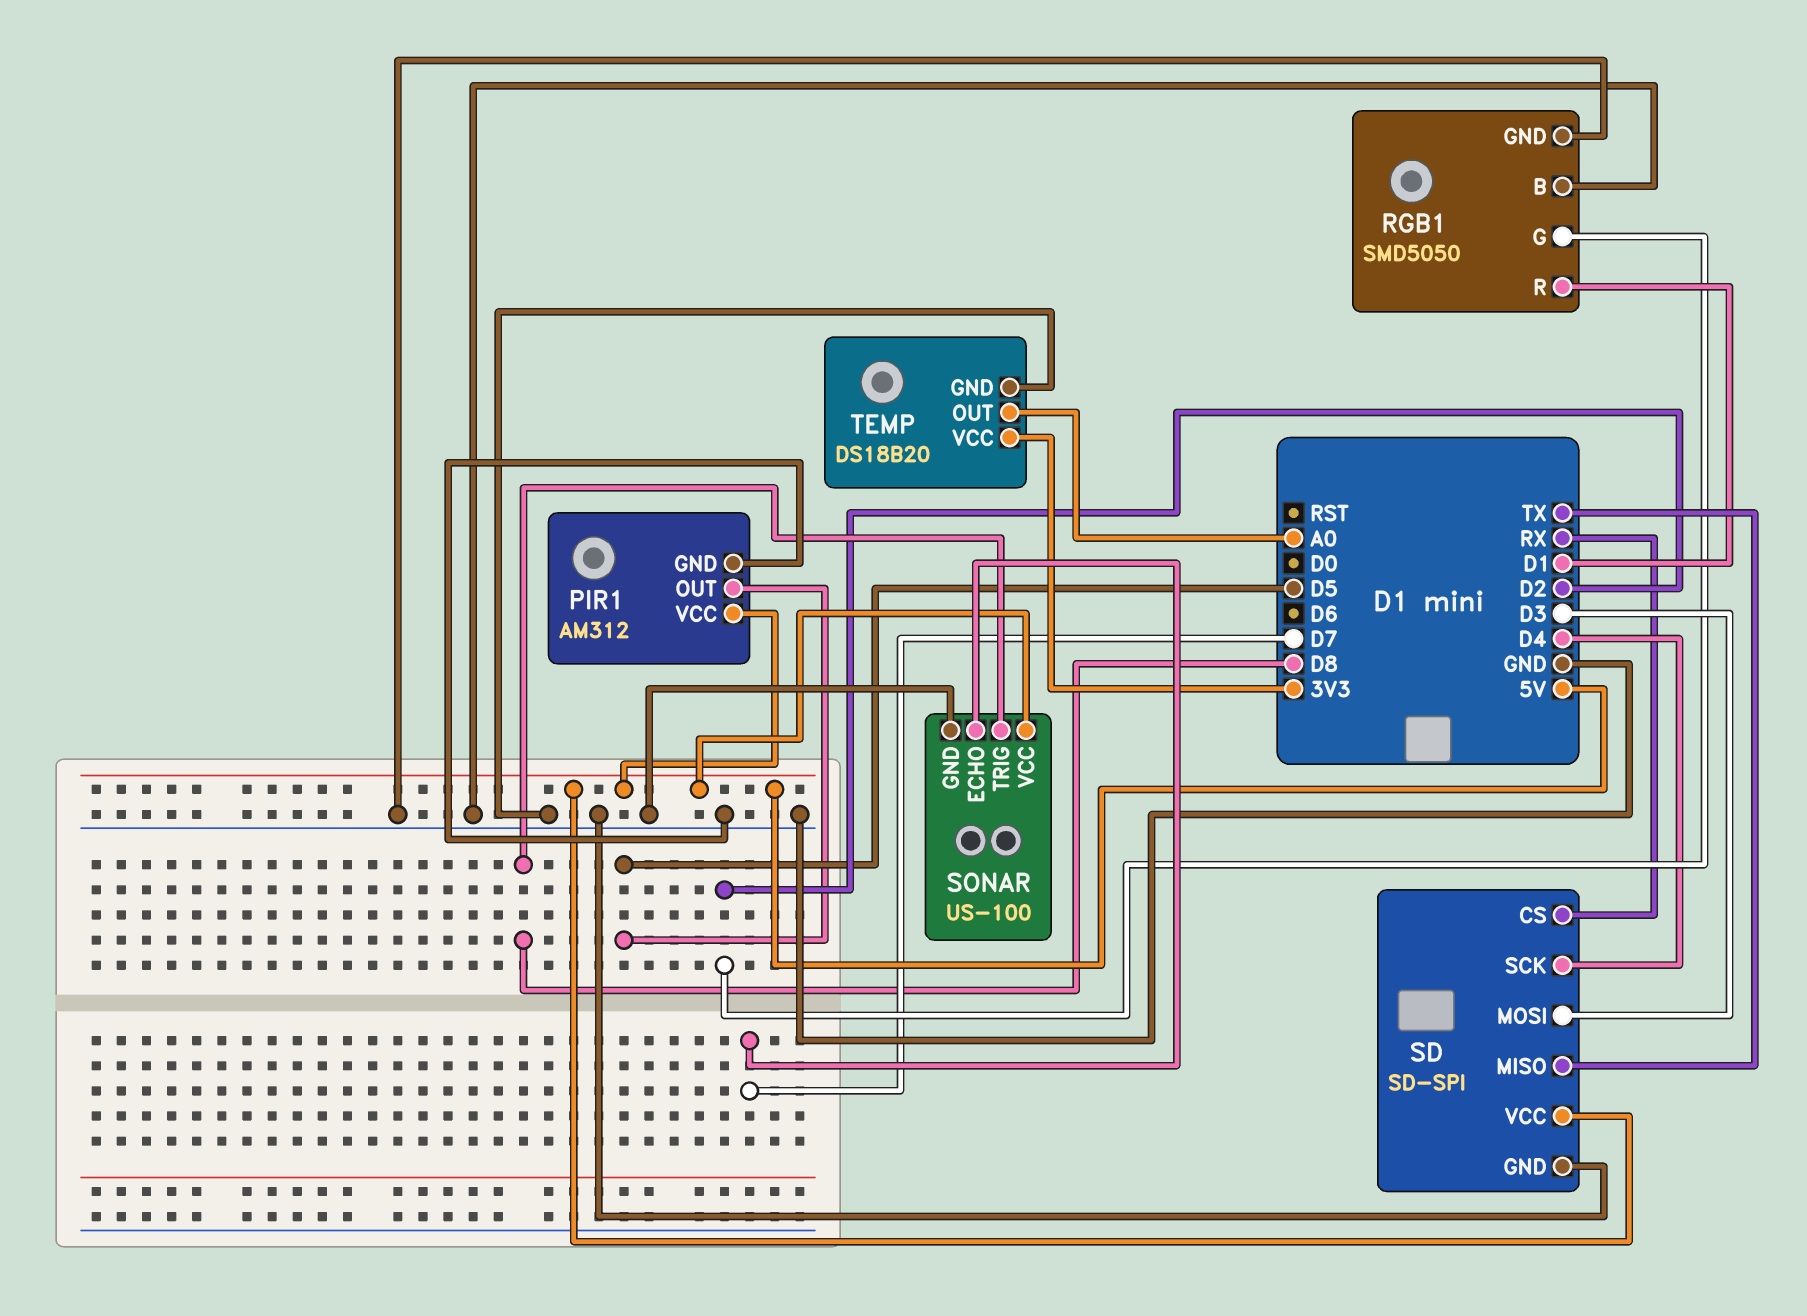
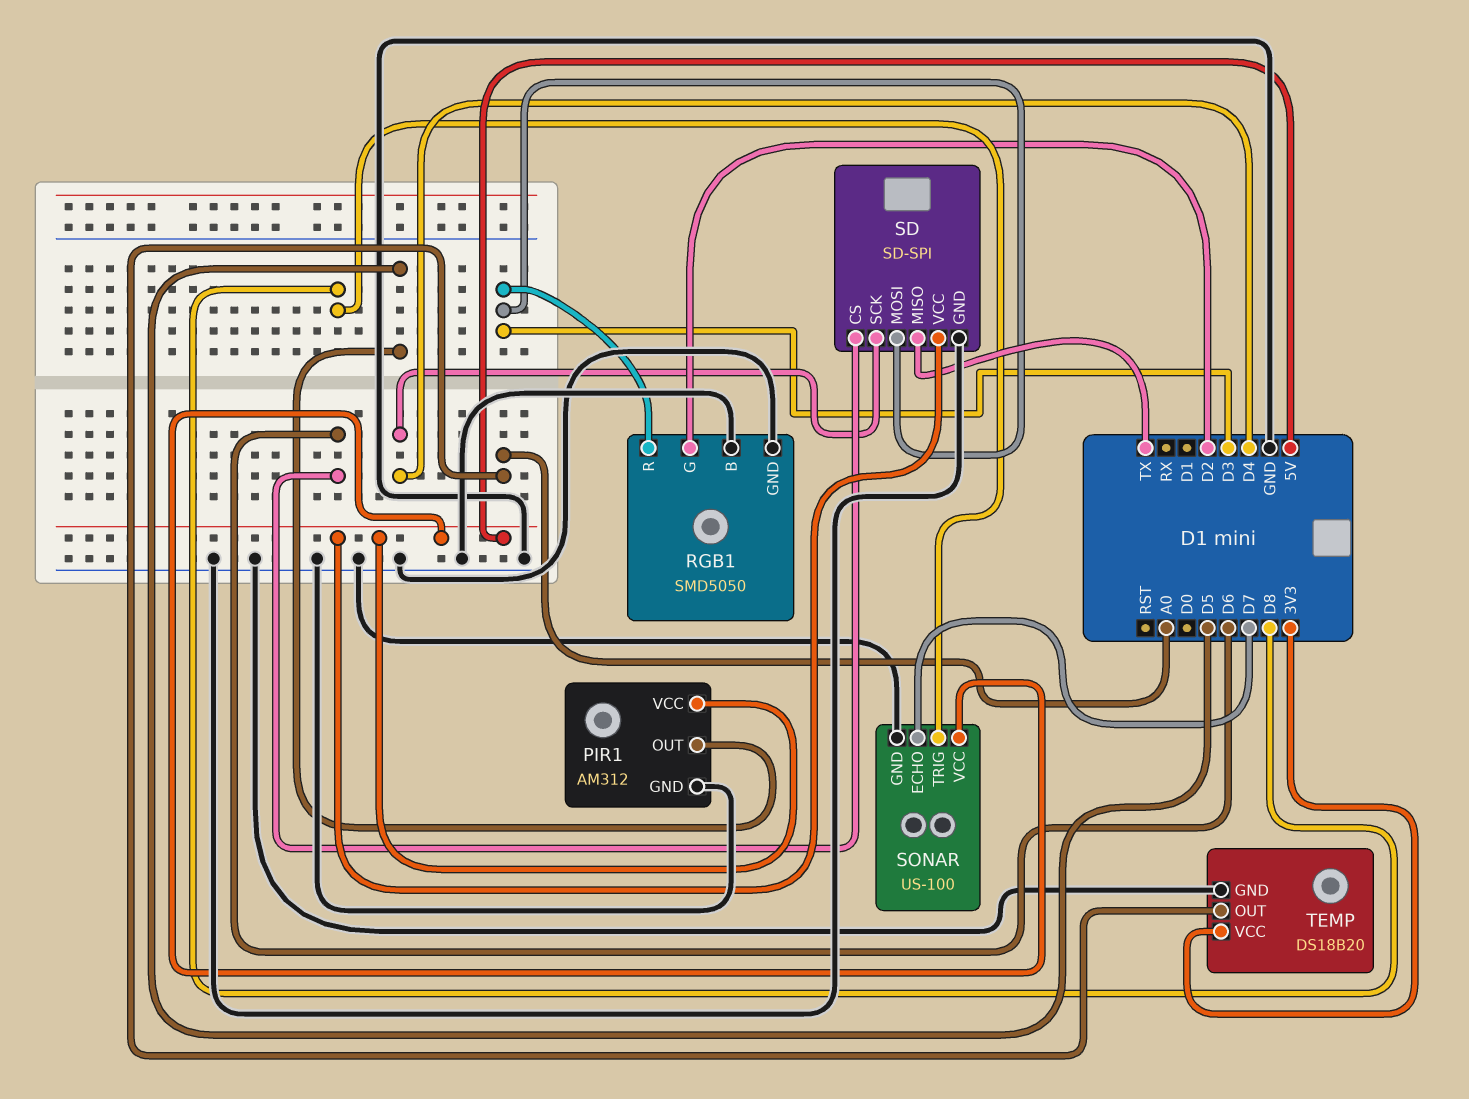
RGB1 pin R: D1 -> D3
SD pin CS: RX -> D6

